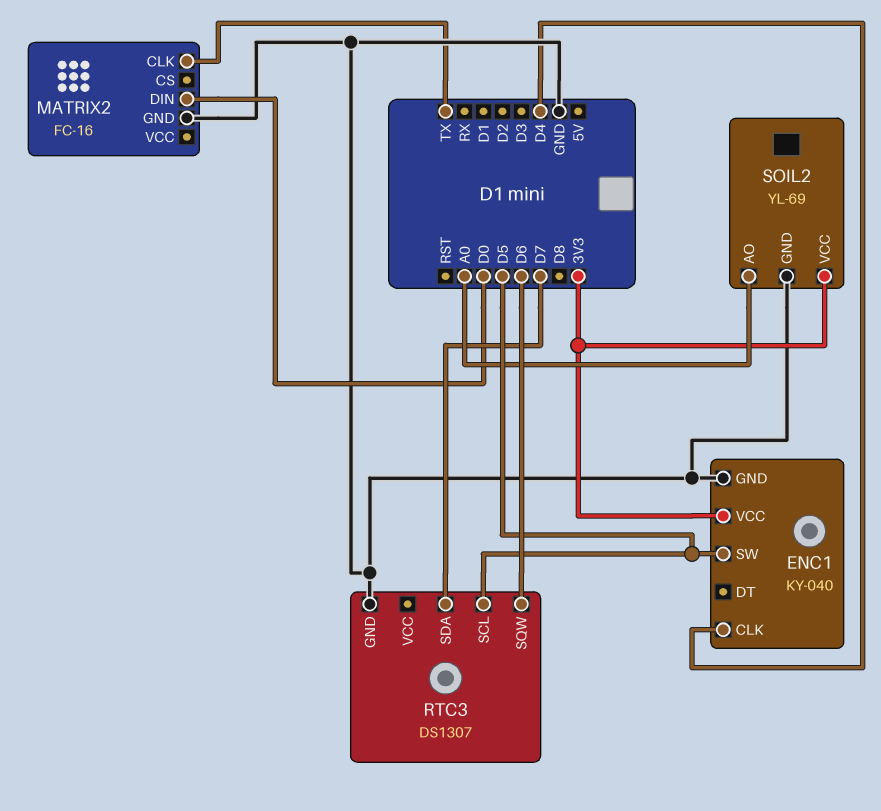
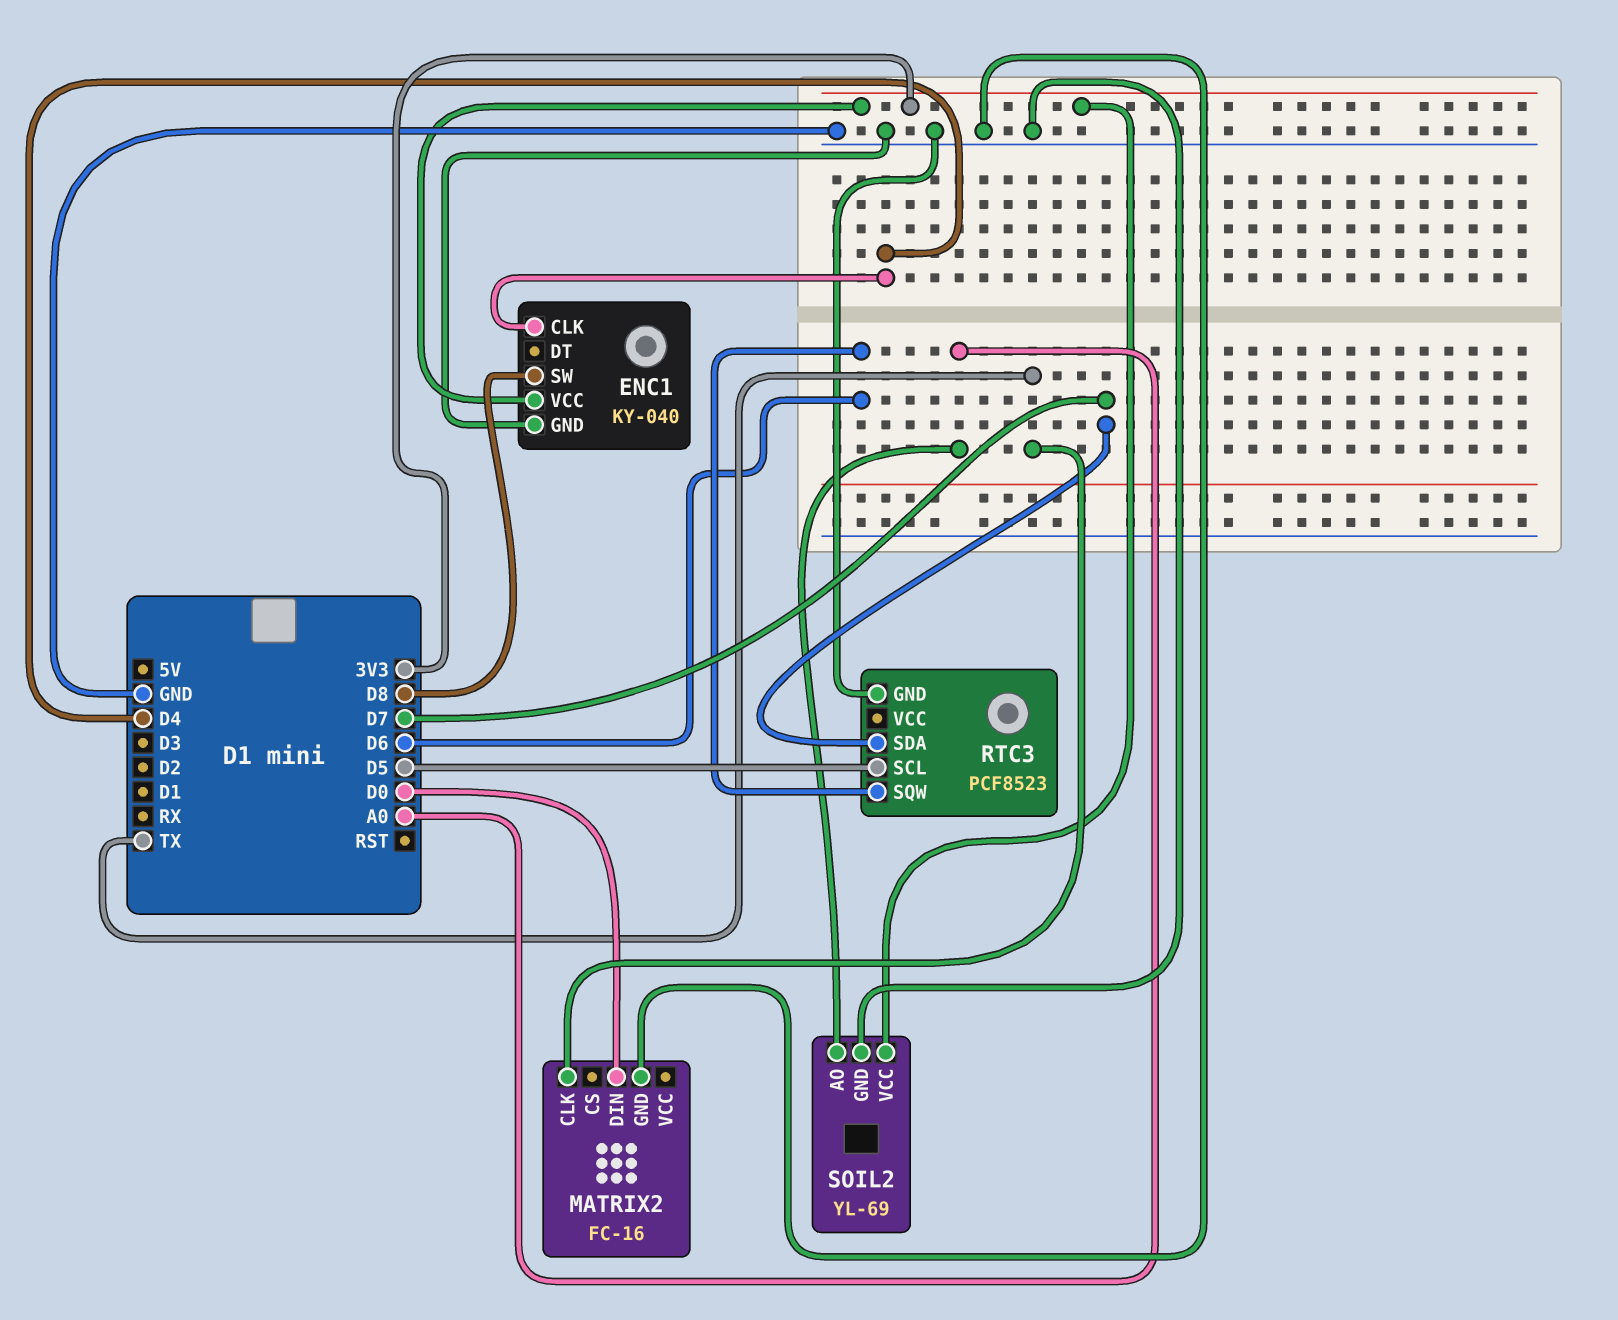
ENC1 pin SW: D5 -> D8
RTC3: DS1307 -> PCF8523

